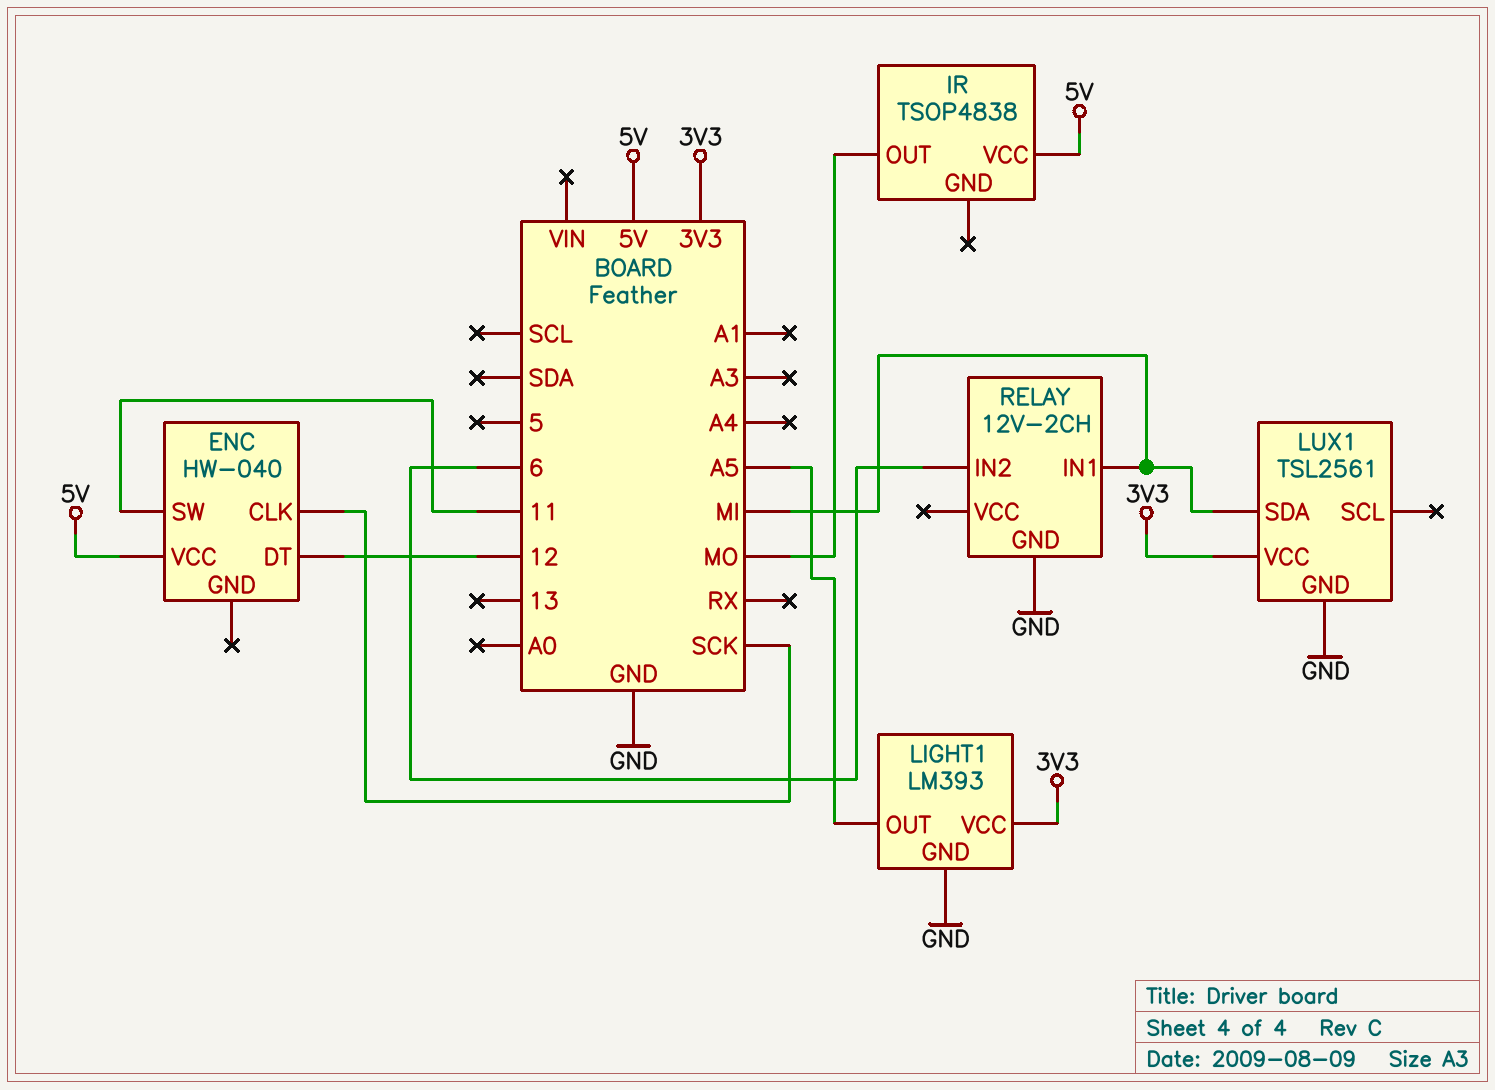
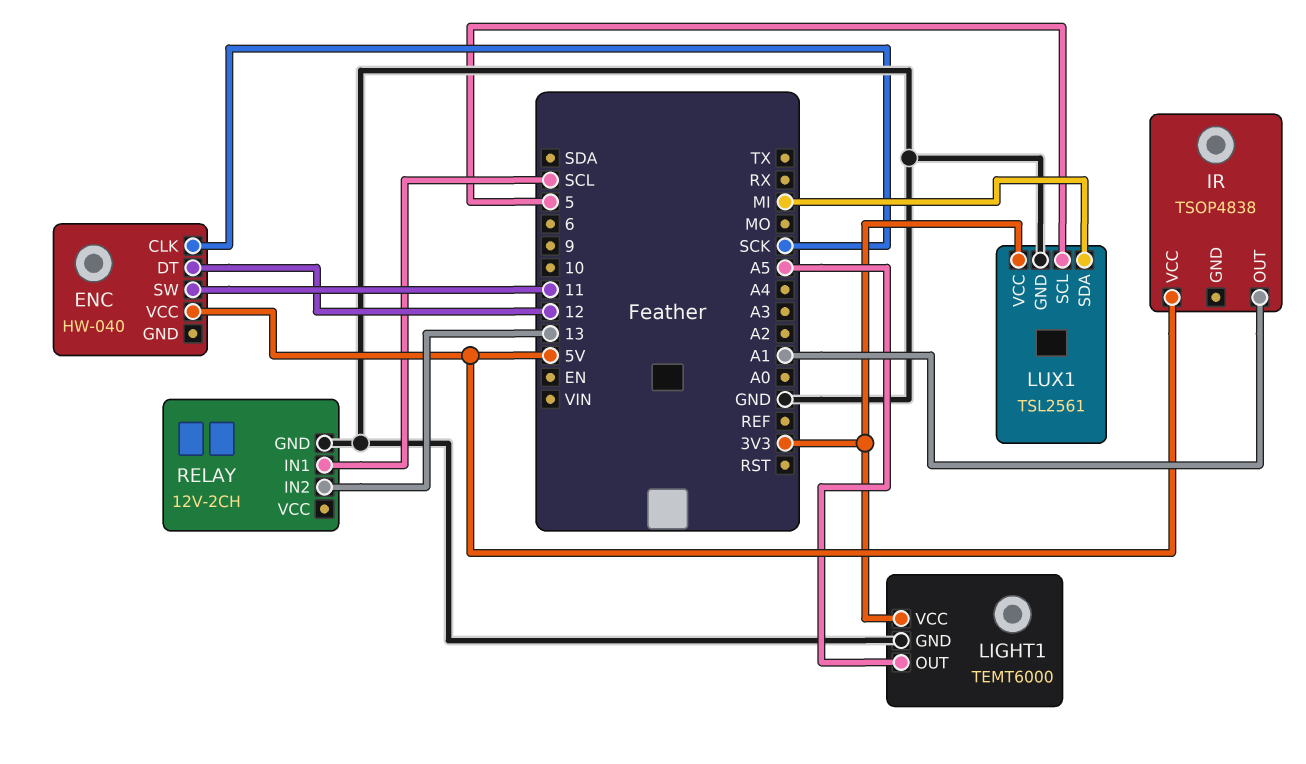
IR pin OUT: MO -> A1
LIGHT1: LM393 -> TEMT6000
LUX1 pin SCL: none -> 5
RELAY pin IN1: MI -> SCL
RELAY pin IN2: 6 -> 13

